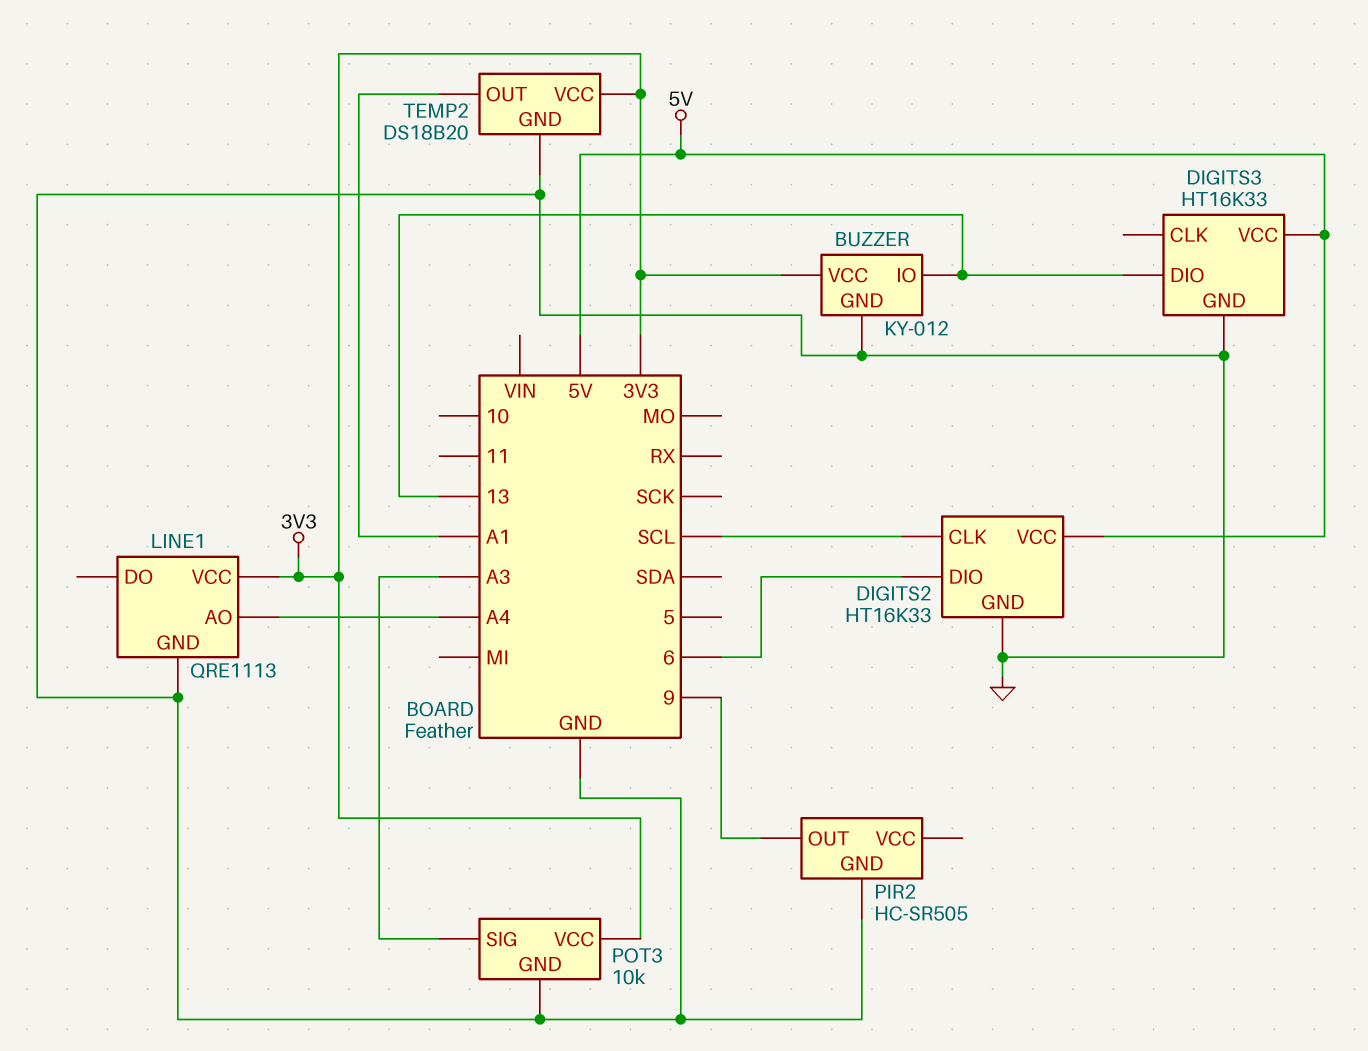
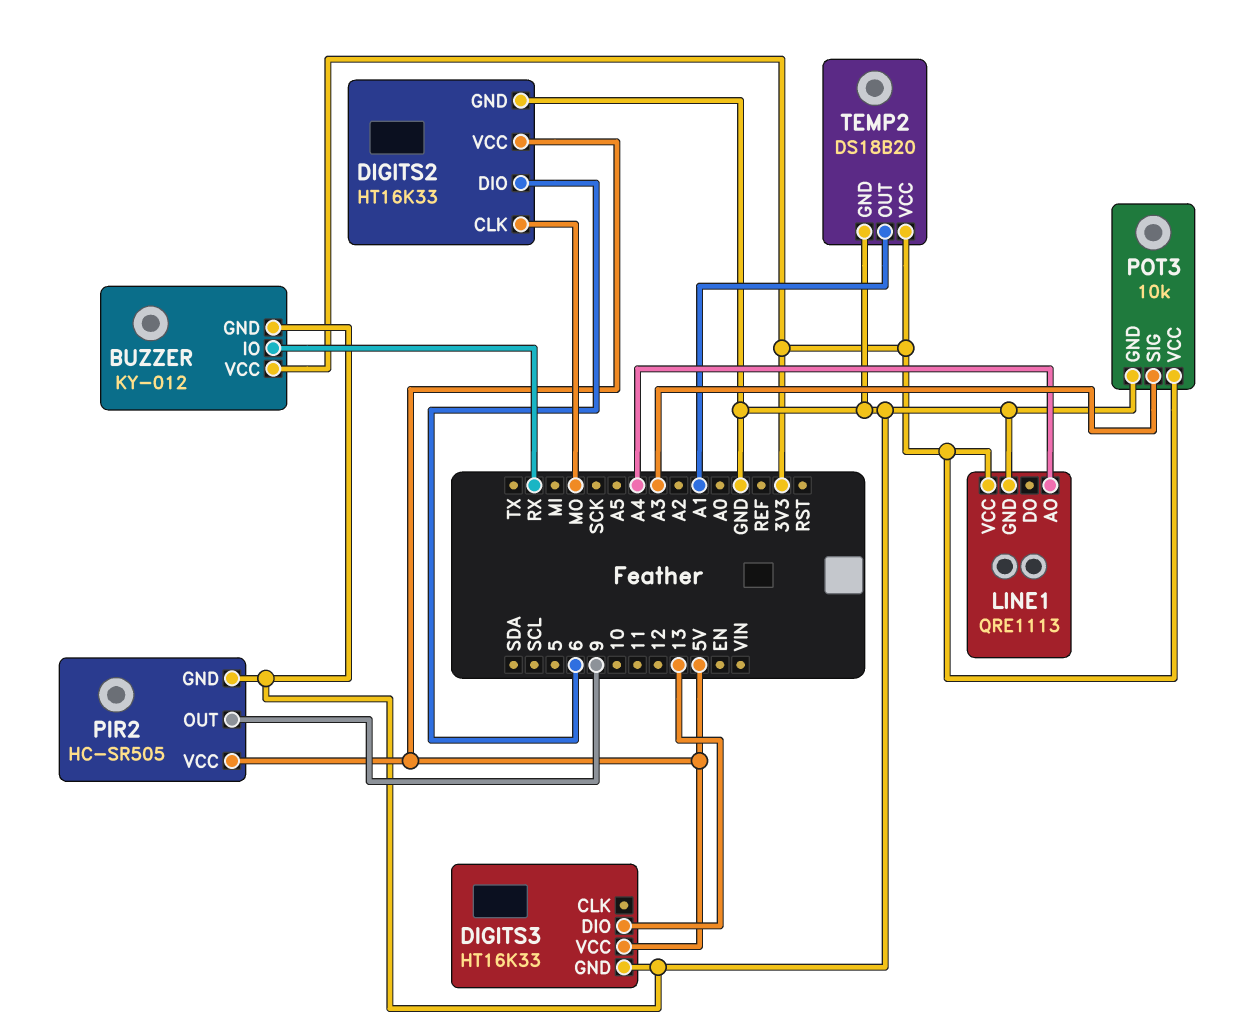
BUZZER pin IO: 13 -> RX
DIGITS2 pin CLK: SCL -> MO
PIR2 pin VCC: none -> 5V

